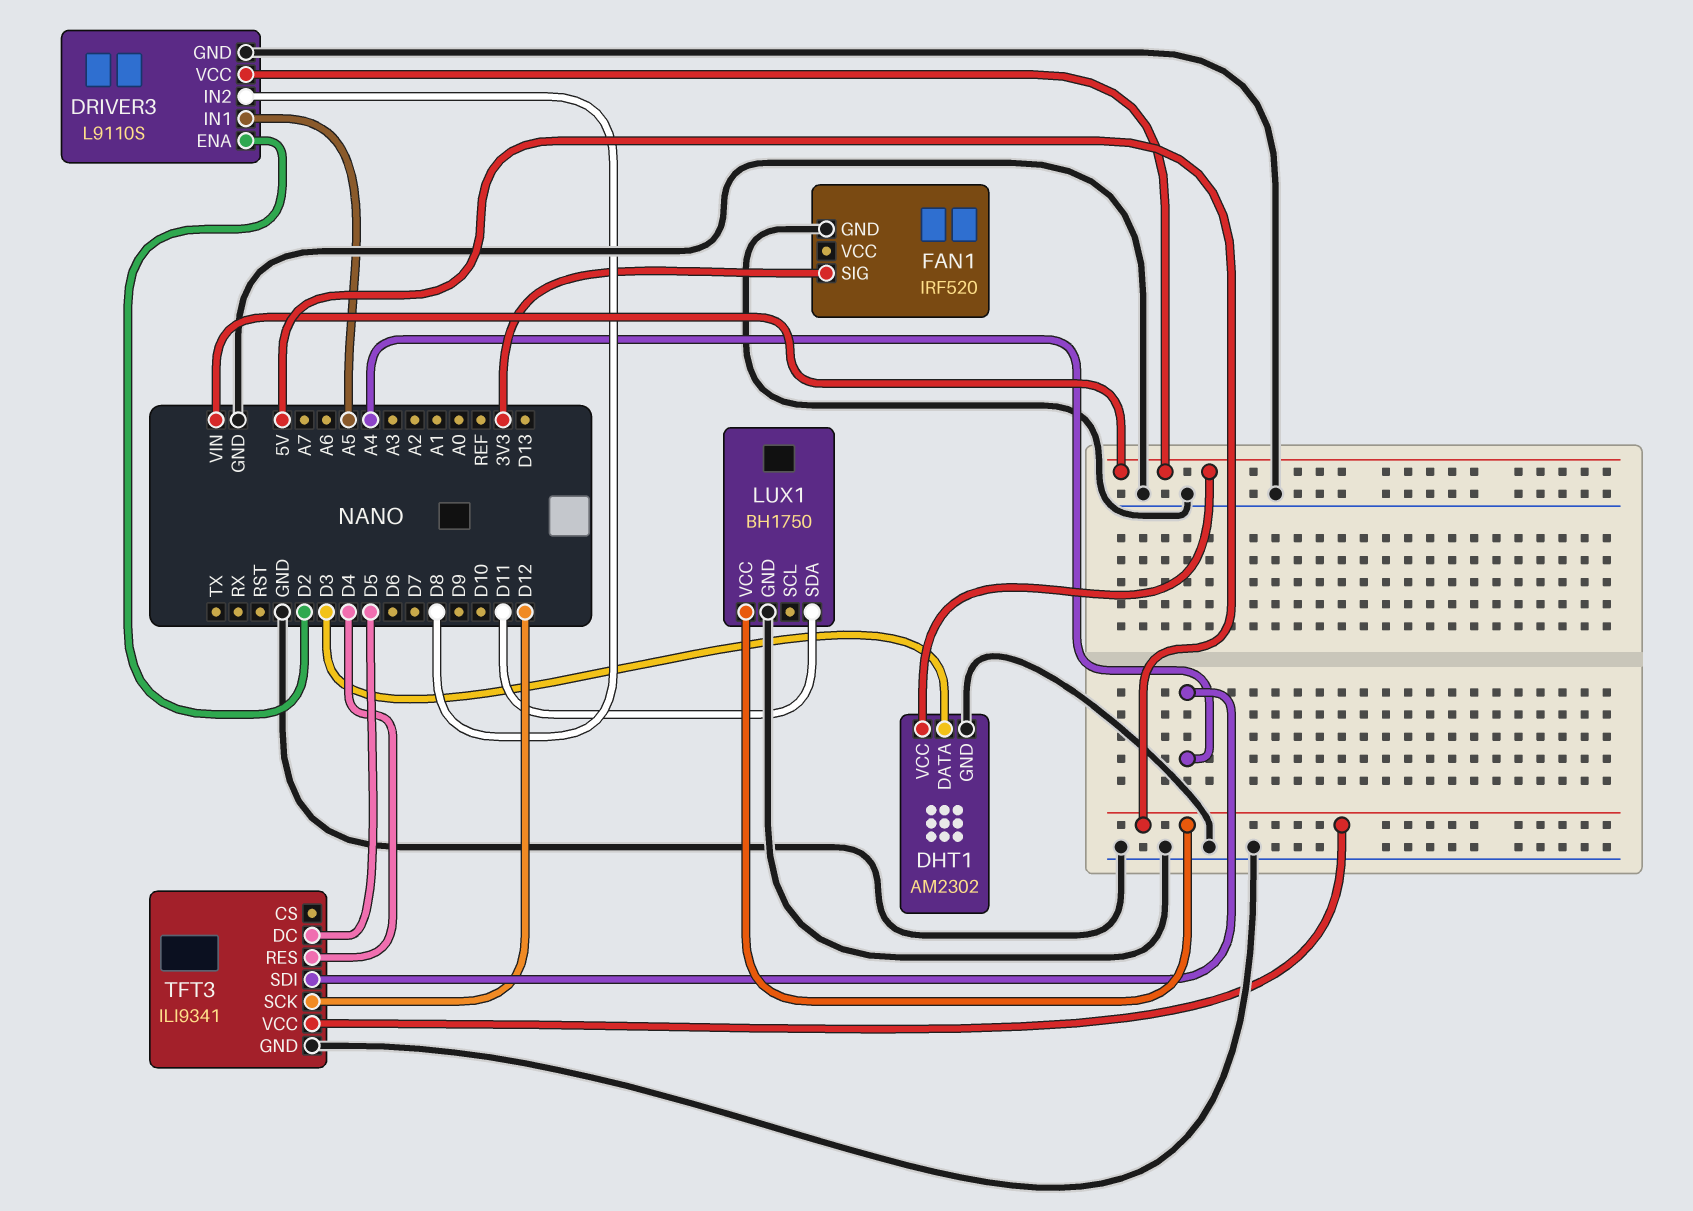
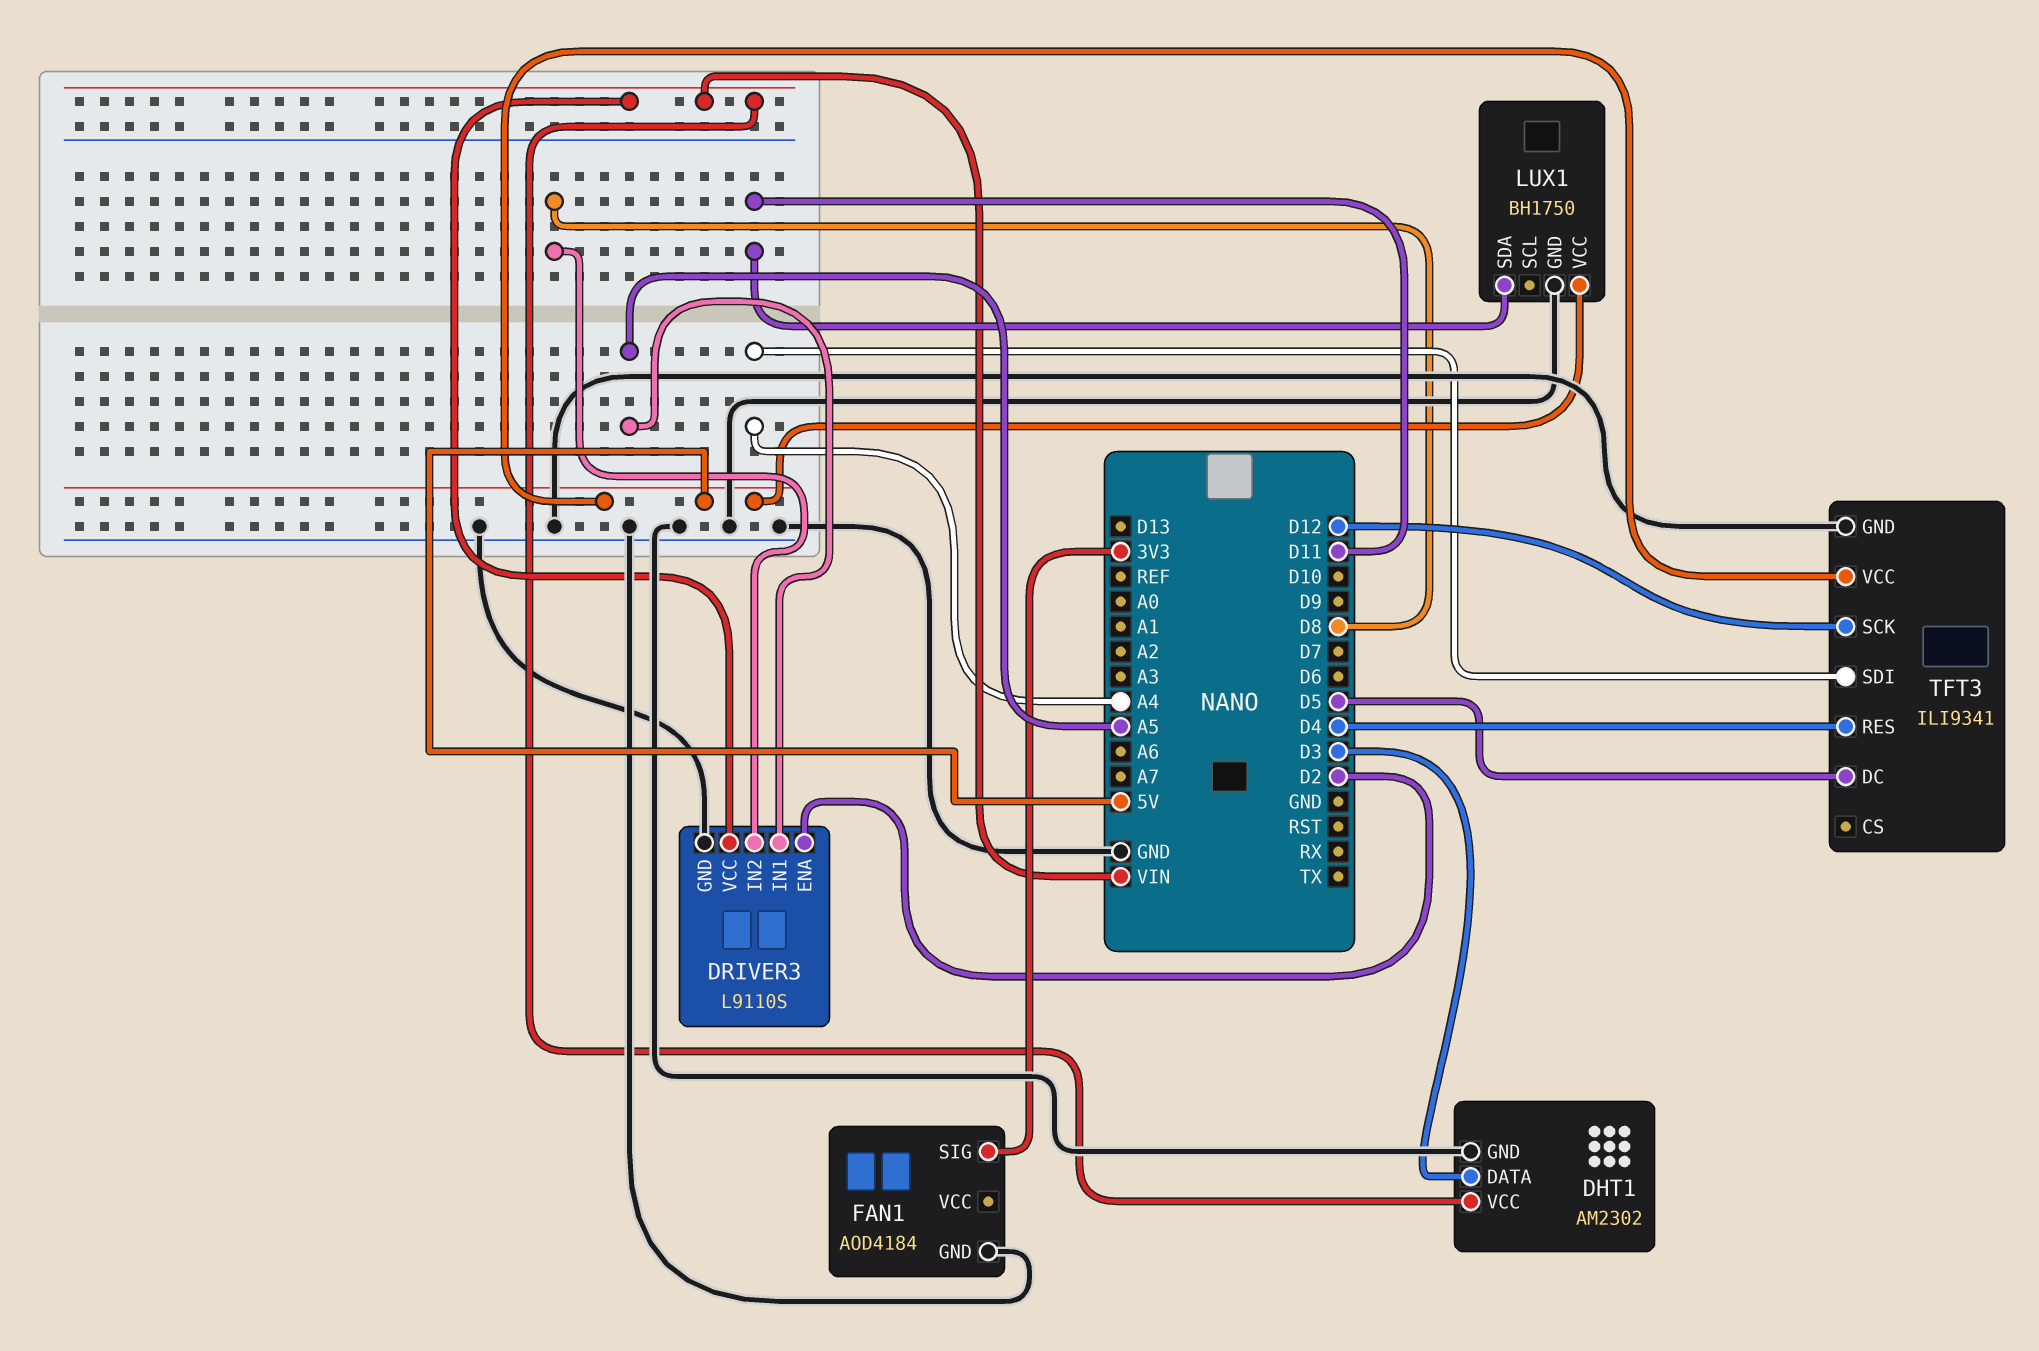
FAN1: IRF520 -> AOD4184

